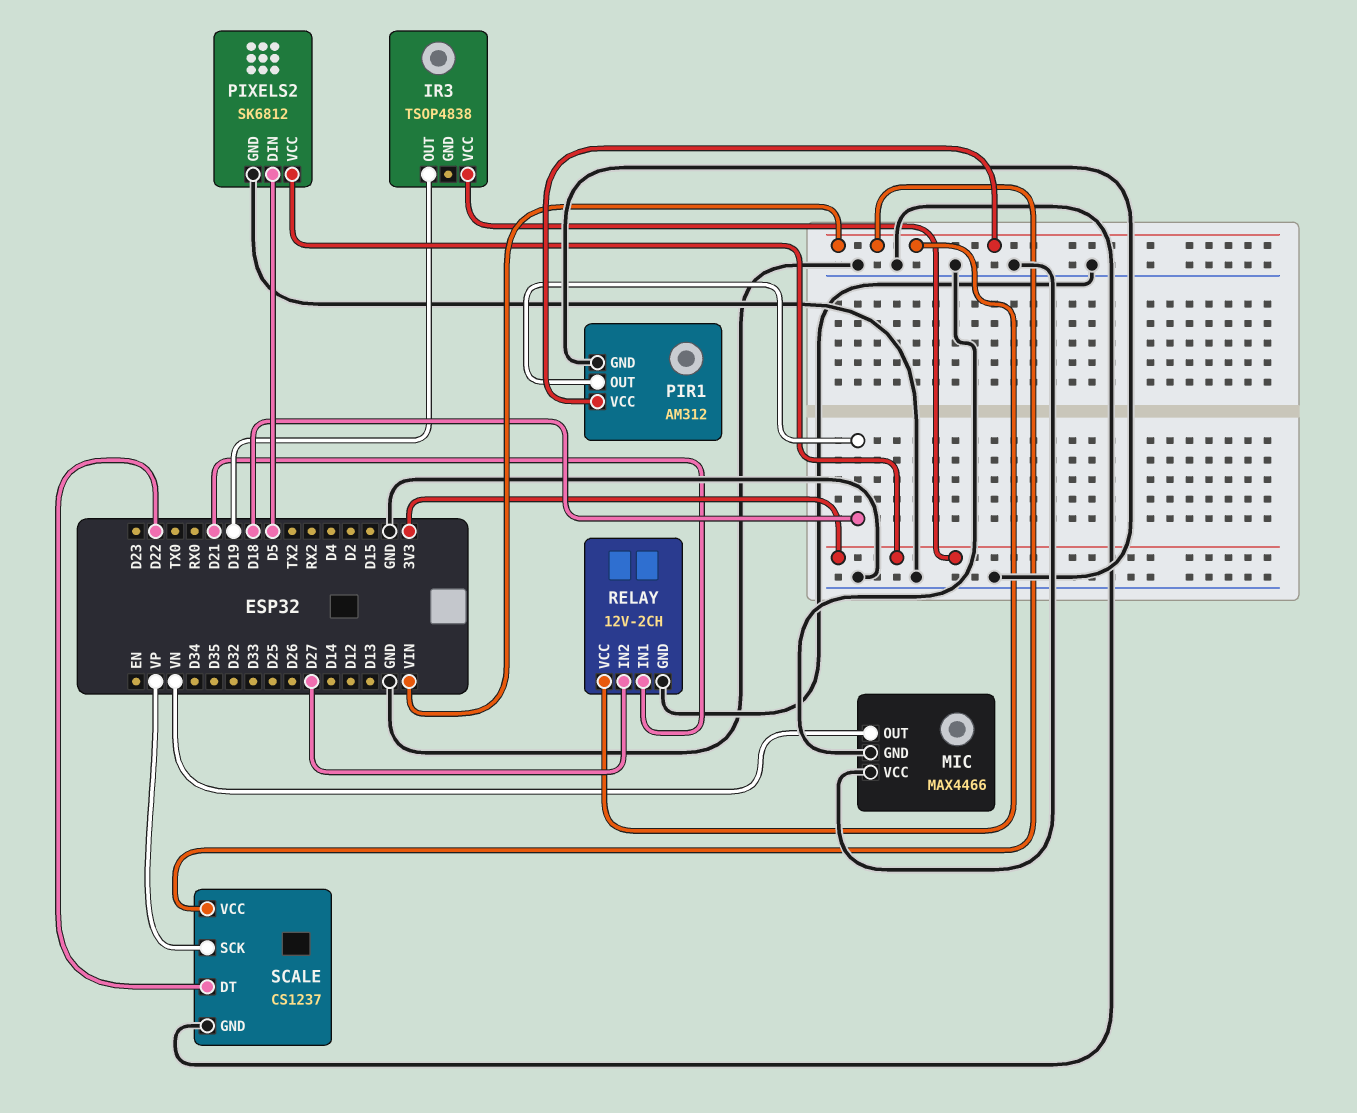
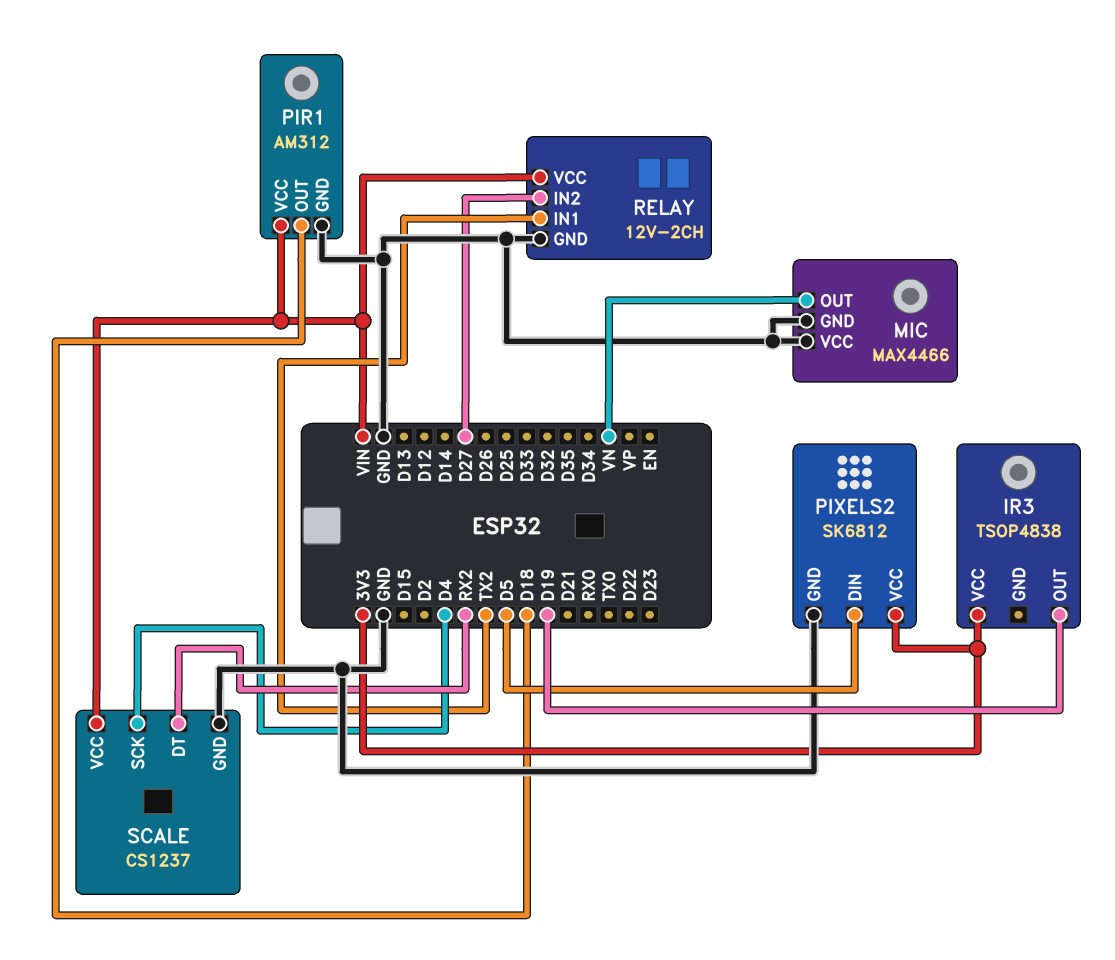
RELAY pin IN1: D21 -> TX2
SCALE pin DT: D22 -> RX2
SCALE pin SCK: VP -> D4

